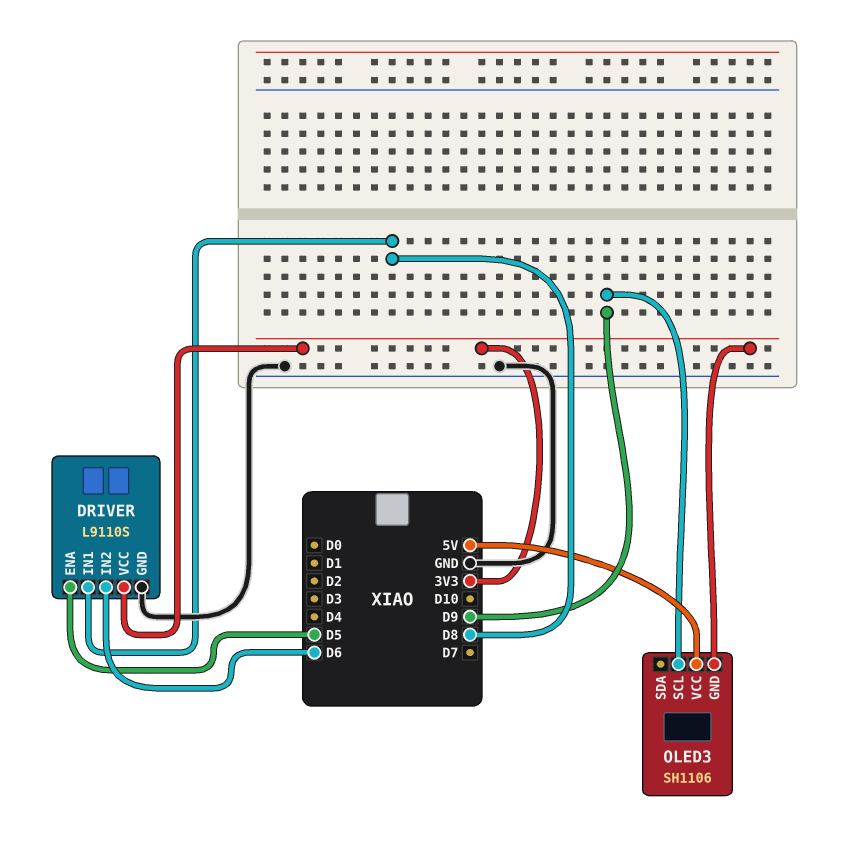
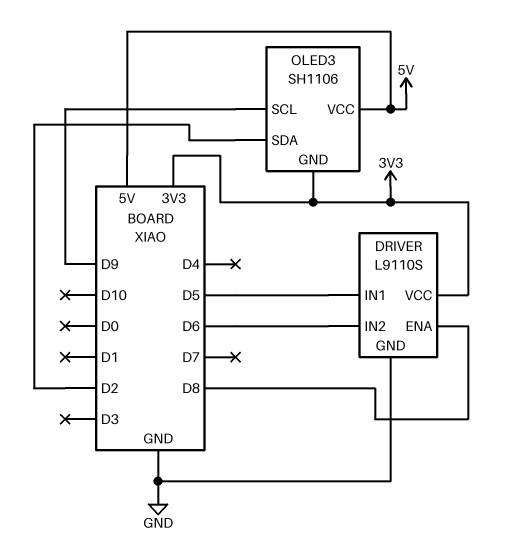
DRIVER pin ENA: D5 -> D8
DRIVER pin IN1: D8 -> D5
OLED3 pin SDA: none -> D2

